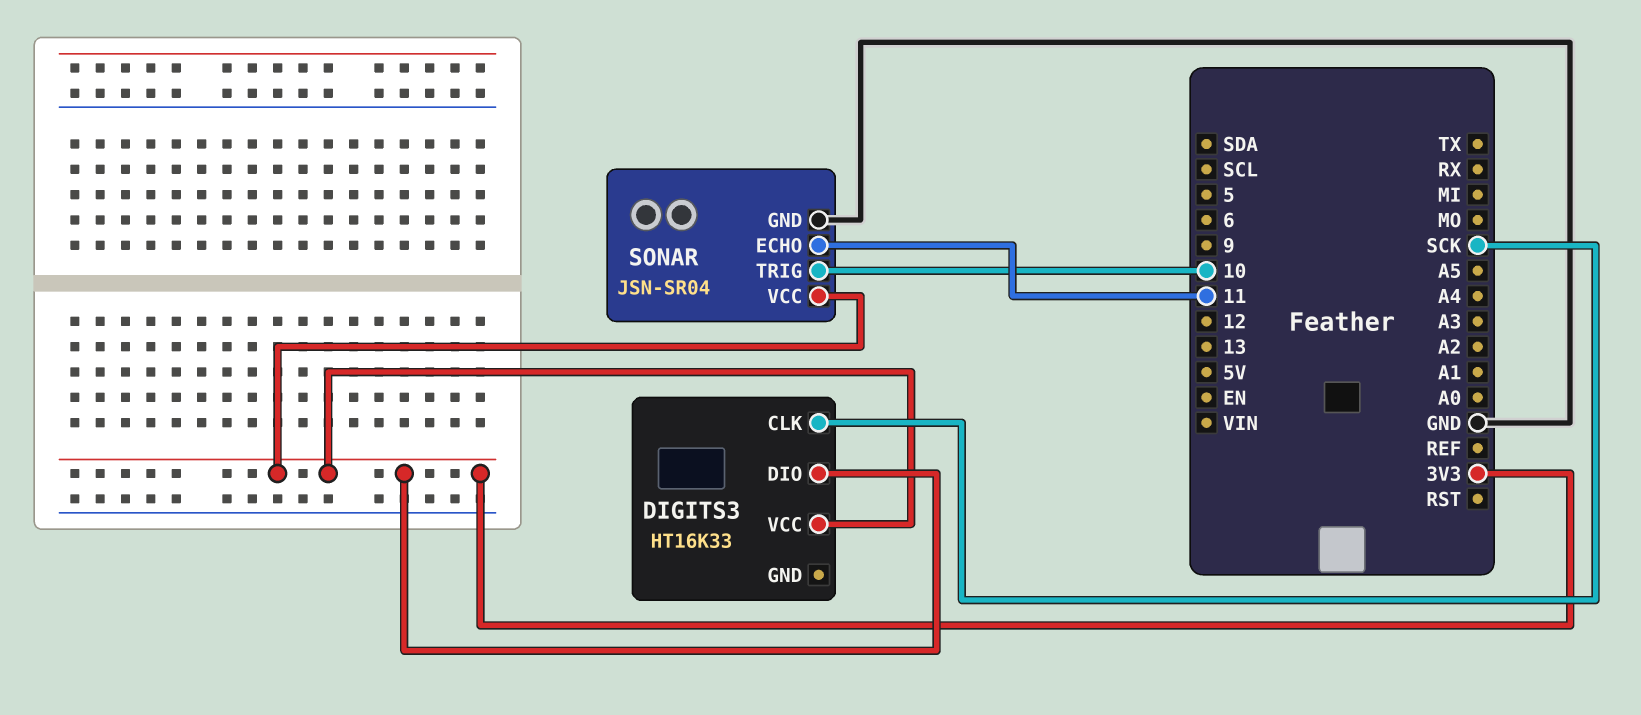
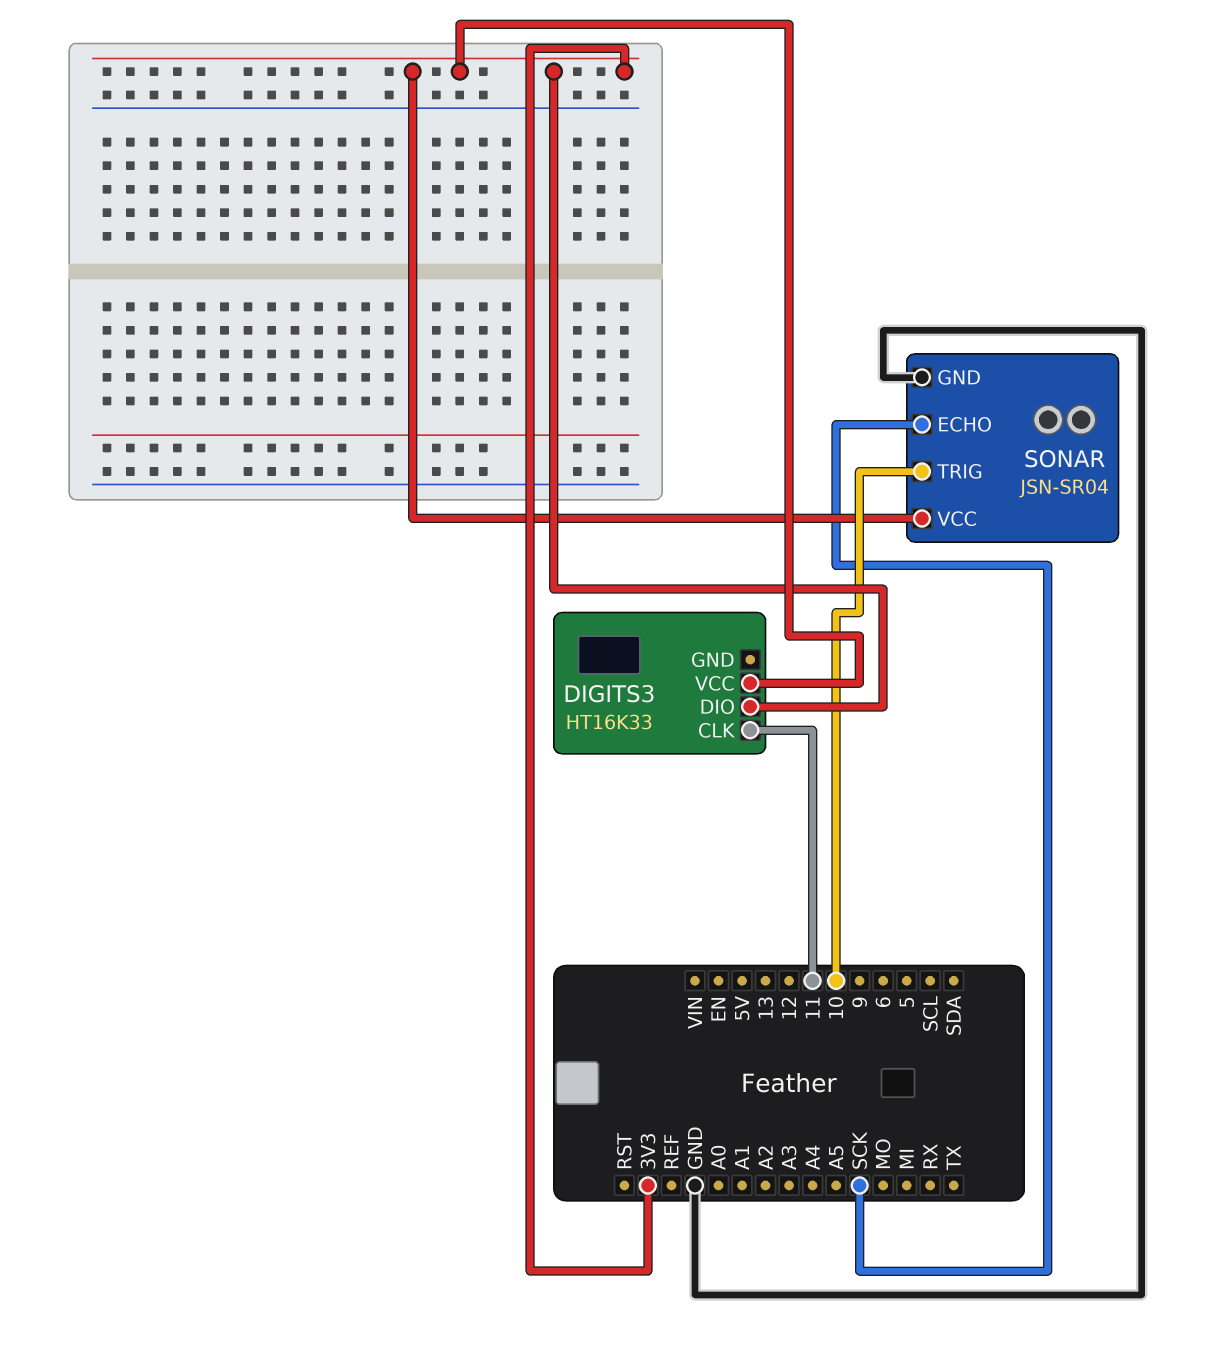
DIGITS3 pin CLK: SCK -> 11
SONAR pin ECHO: 11 -> SCK

